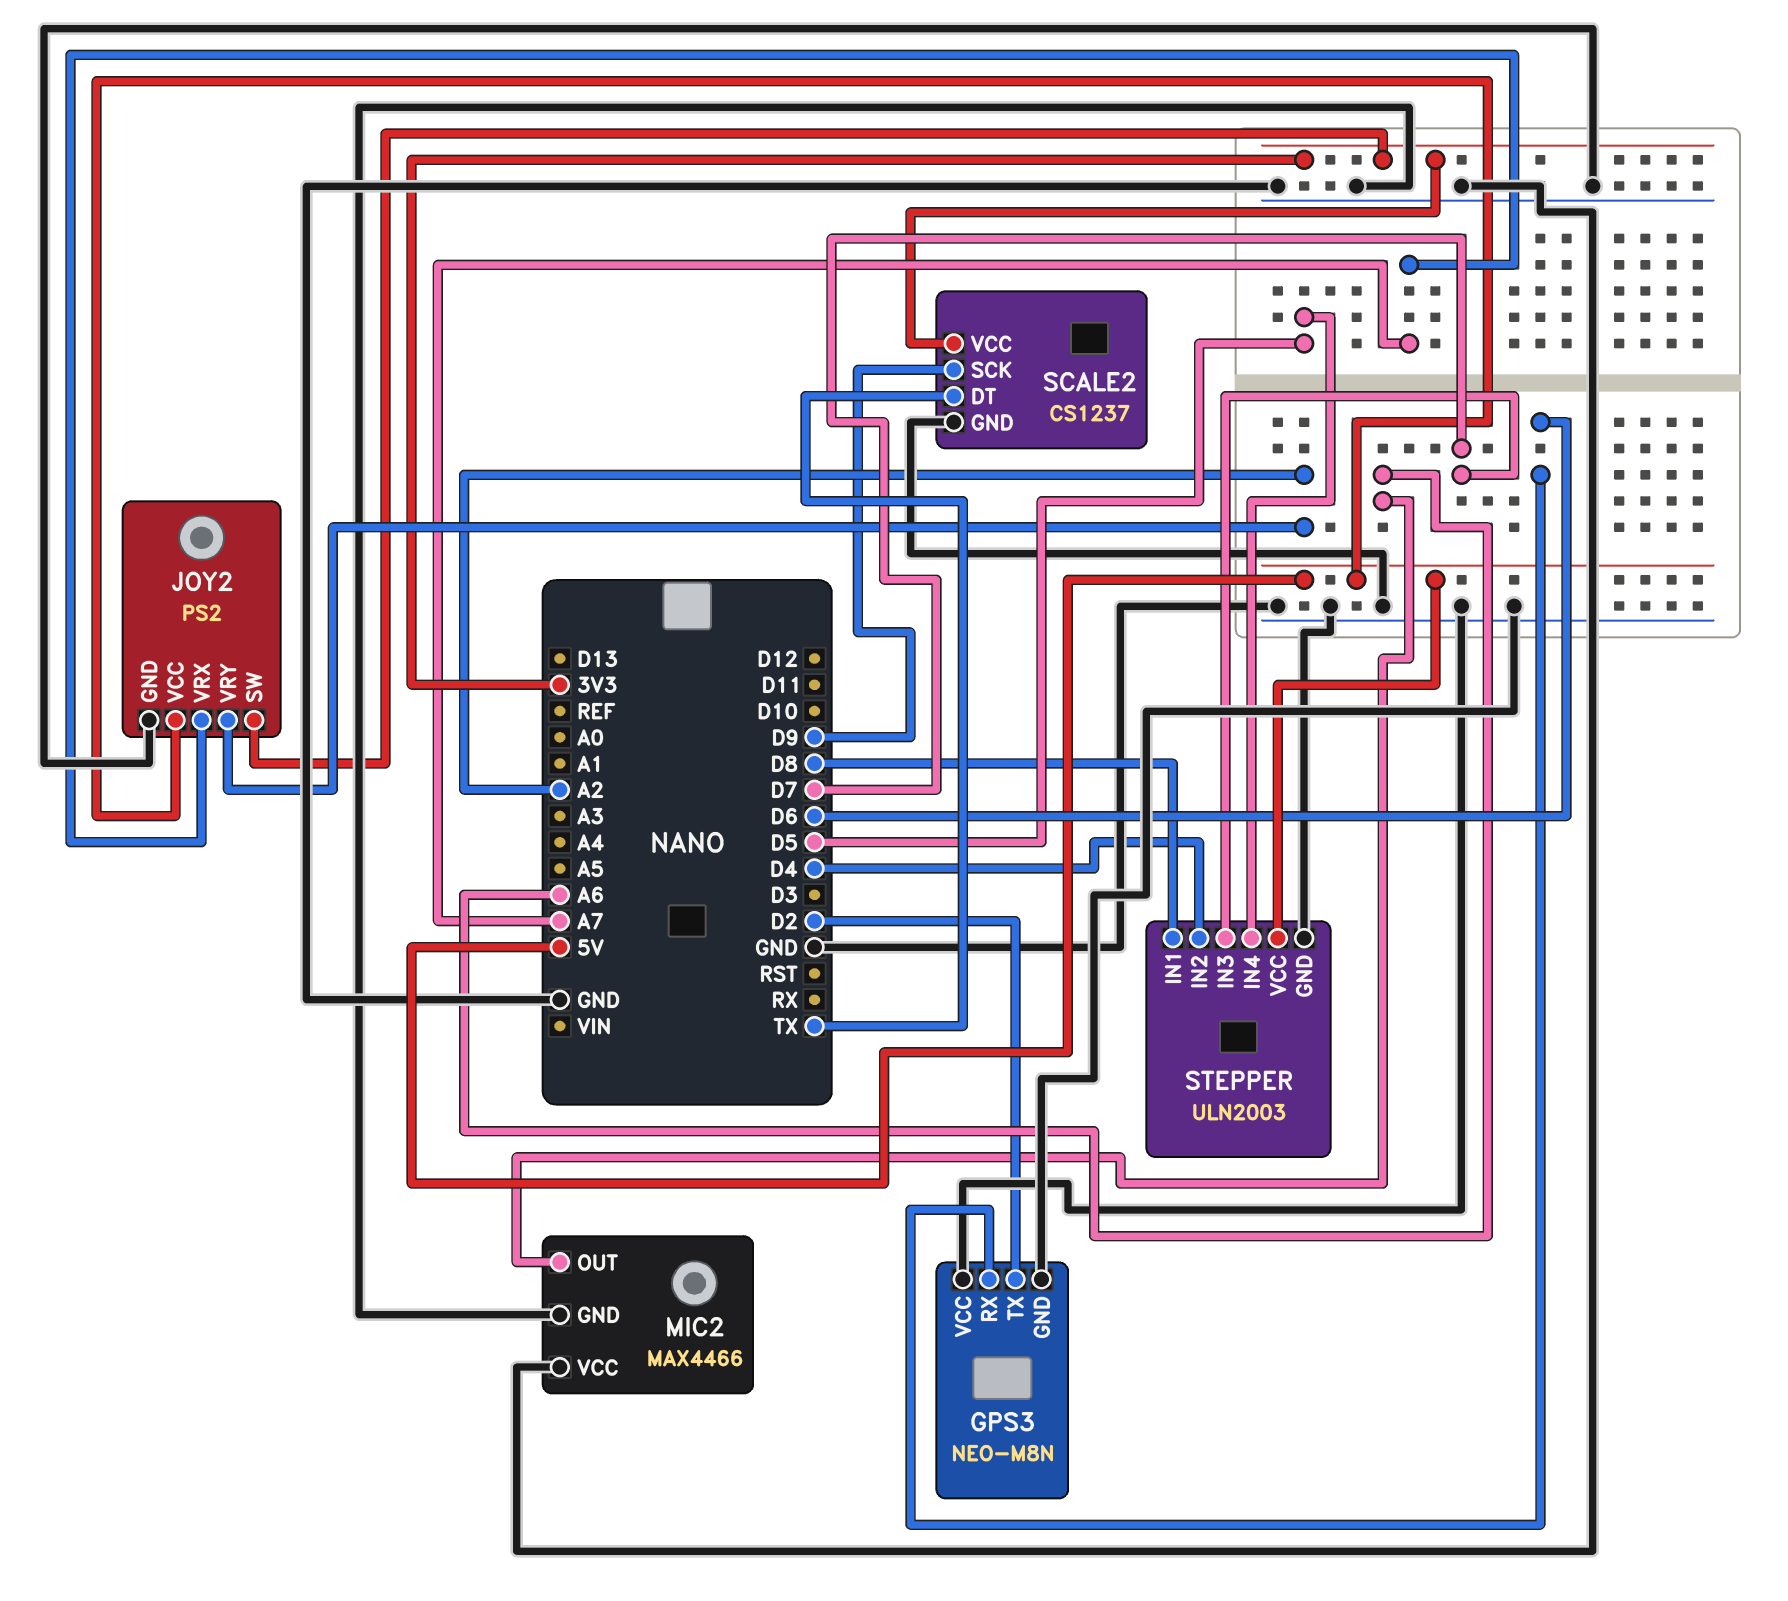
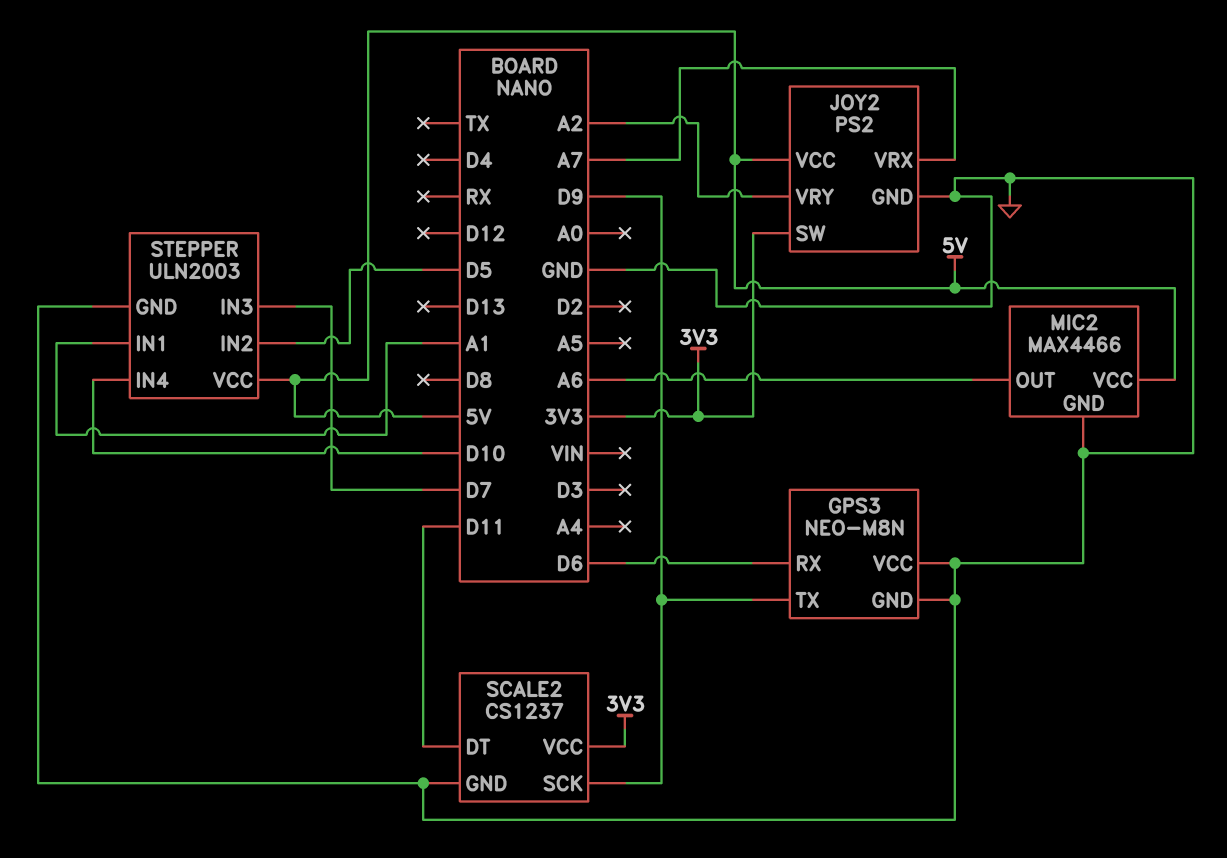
GPS3 pin TX: D2 -> D9
MIC2 pin VCC: GND -> 5V
SCALE2 pin DT: TX -> D11
STEPPER pin IN1: D8 -> A1
STEPPER pin IN2: D4 -> D5
STEPPER pin IN4: D5 -> D10

